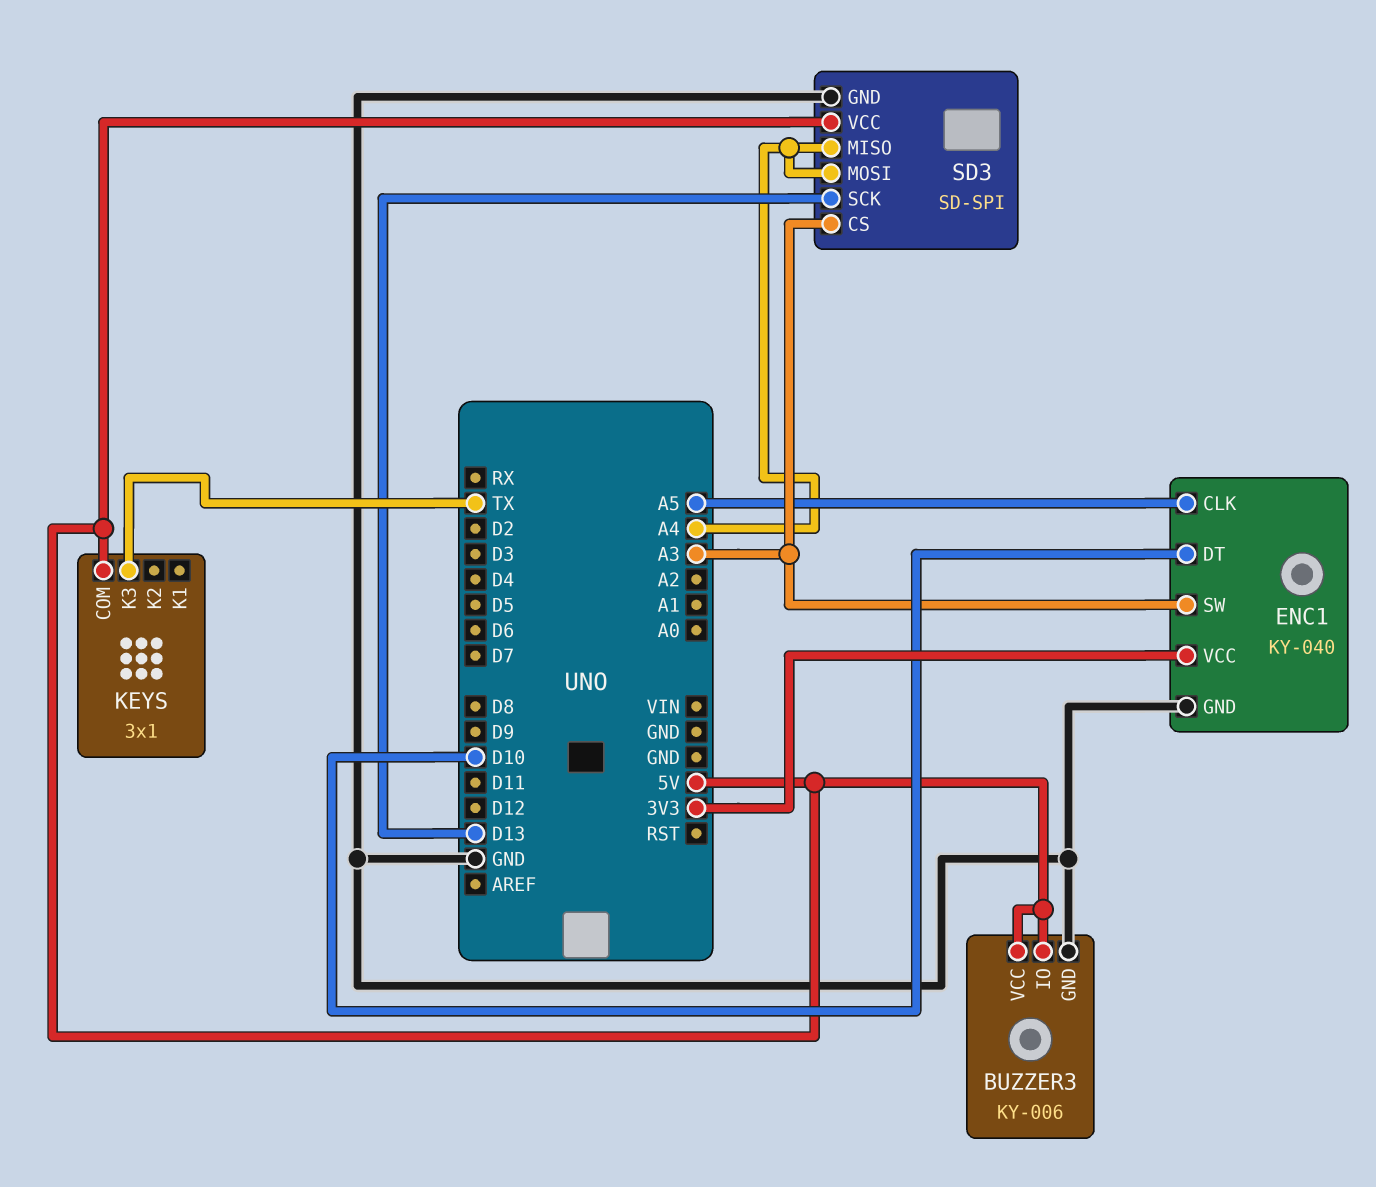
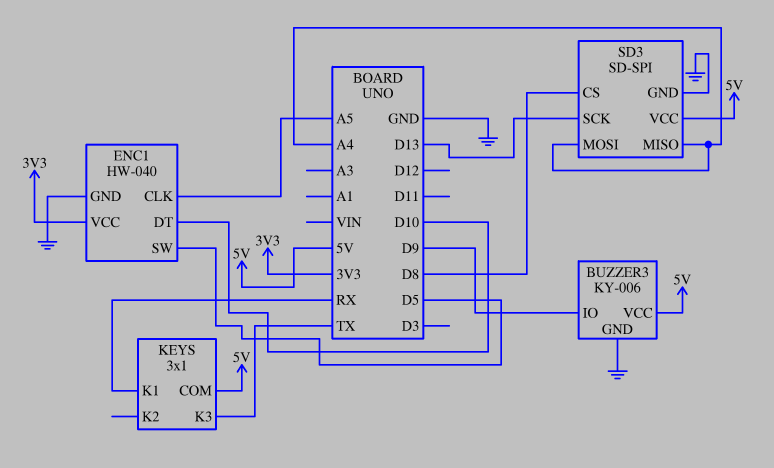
BUZZER3 pin IO: 5V -> D9
ENC1: KY-040 -> HW-040
ENC1 pin SW: A3 -> D5
KEYS pin K1: none -> RX
SD3 pin CS: A3 -> D8

